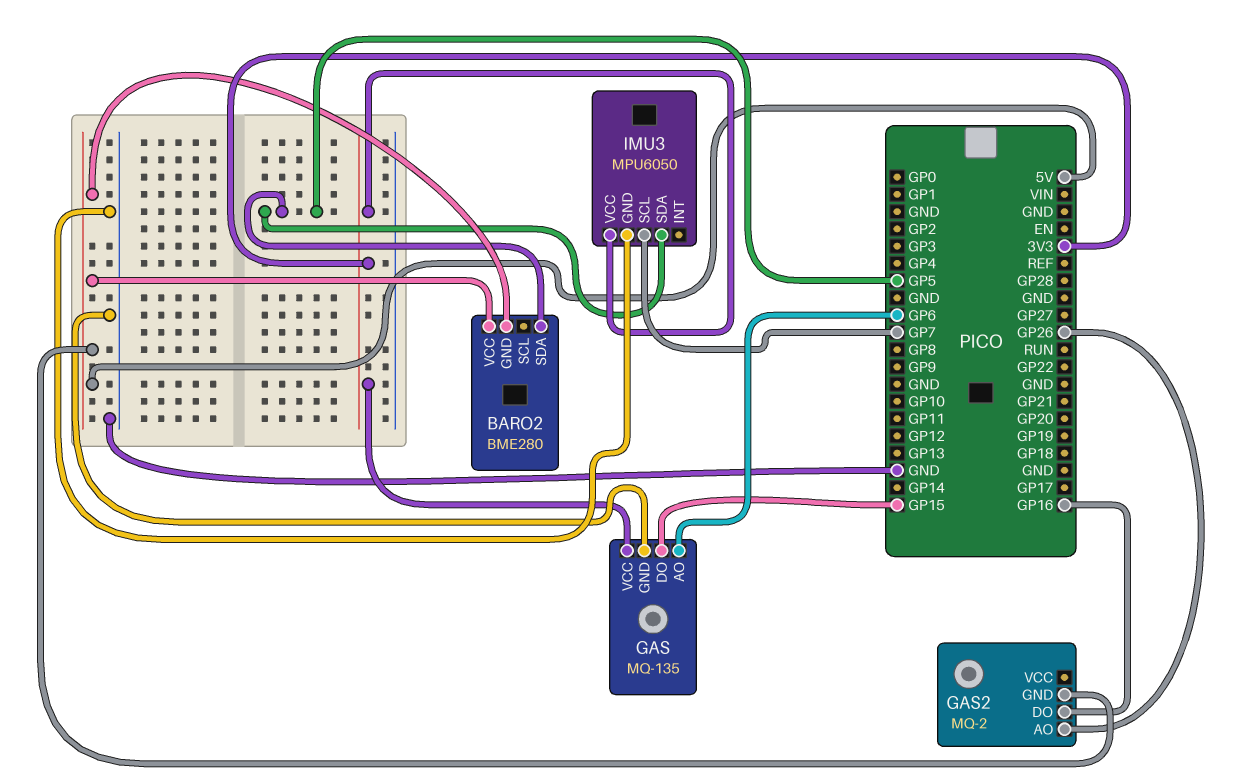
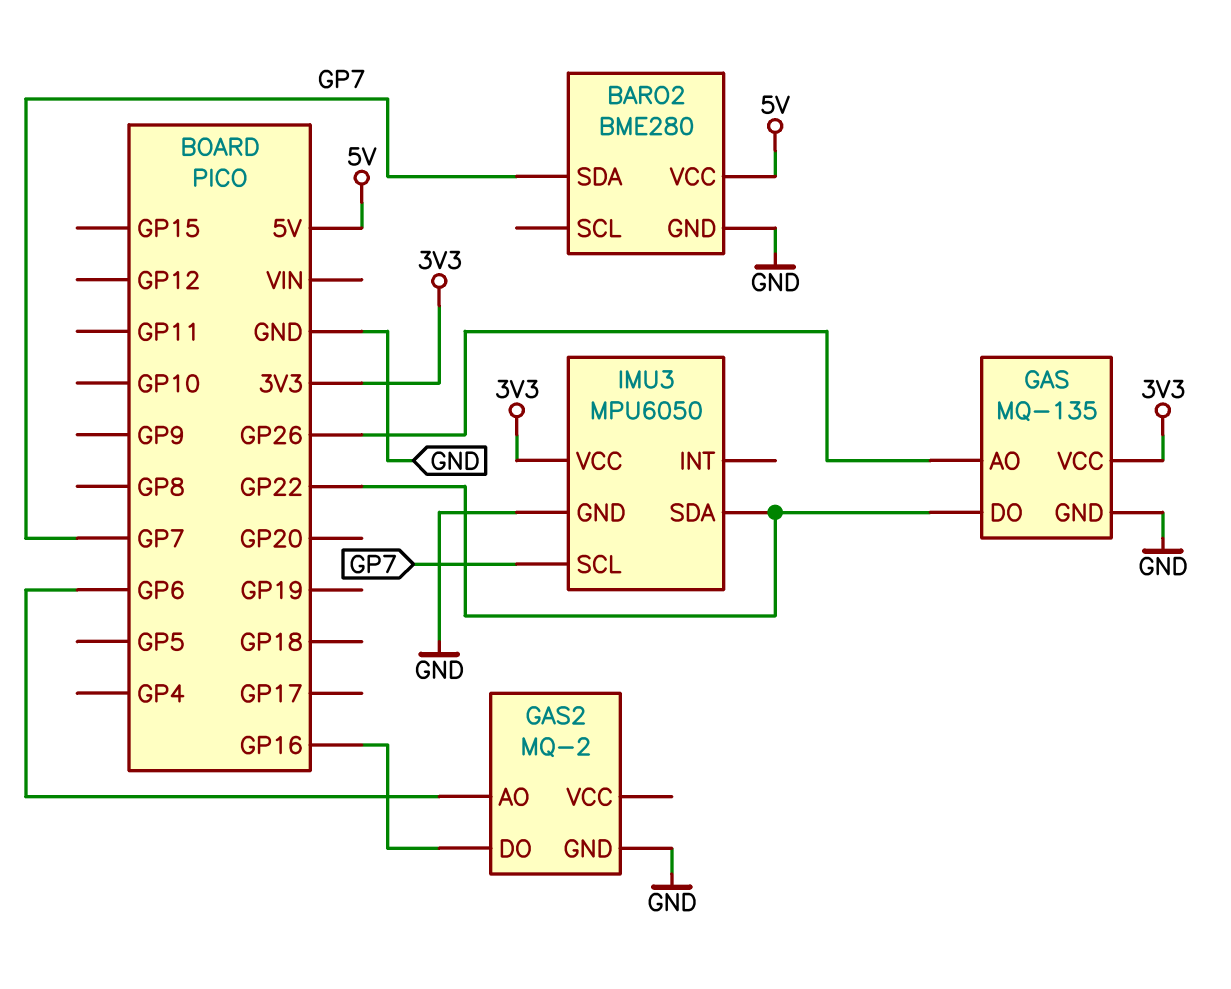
BARO2 pin GND: 5V -> GND
BARO2 pin SDA: GP5 -> GP7
GAS pin AO: GP6 -> GP26
GAS pin DO: GP15 -> GP22
GAS2 pin AO: GP26 -> GP6
GAS2 pin GND: 5V -> GND
IMU3 pin SDA: GP5 -> GP22

